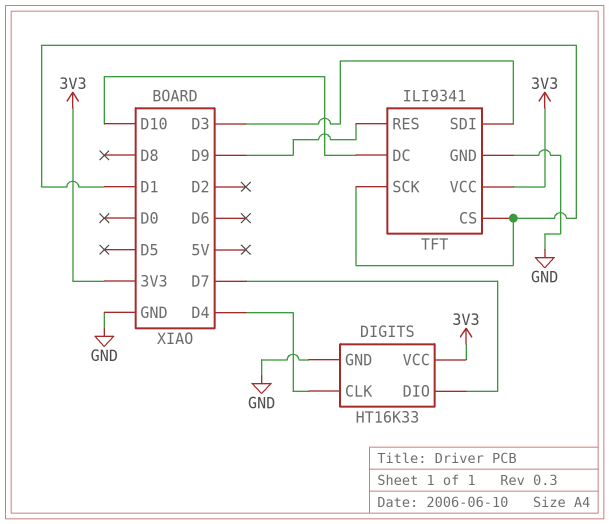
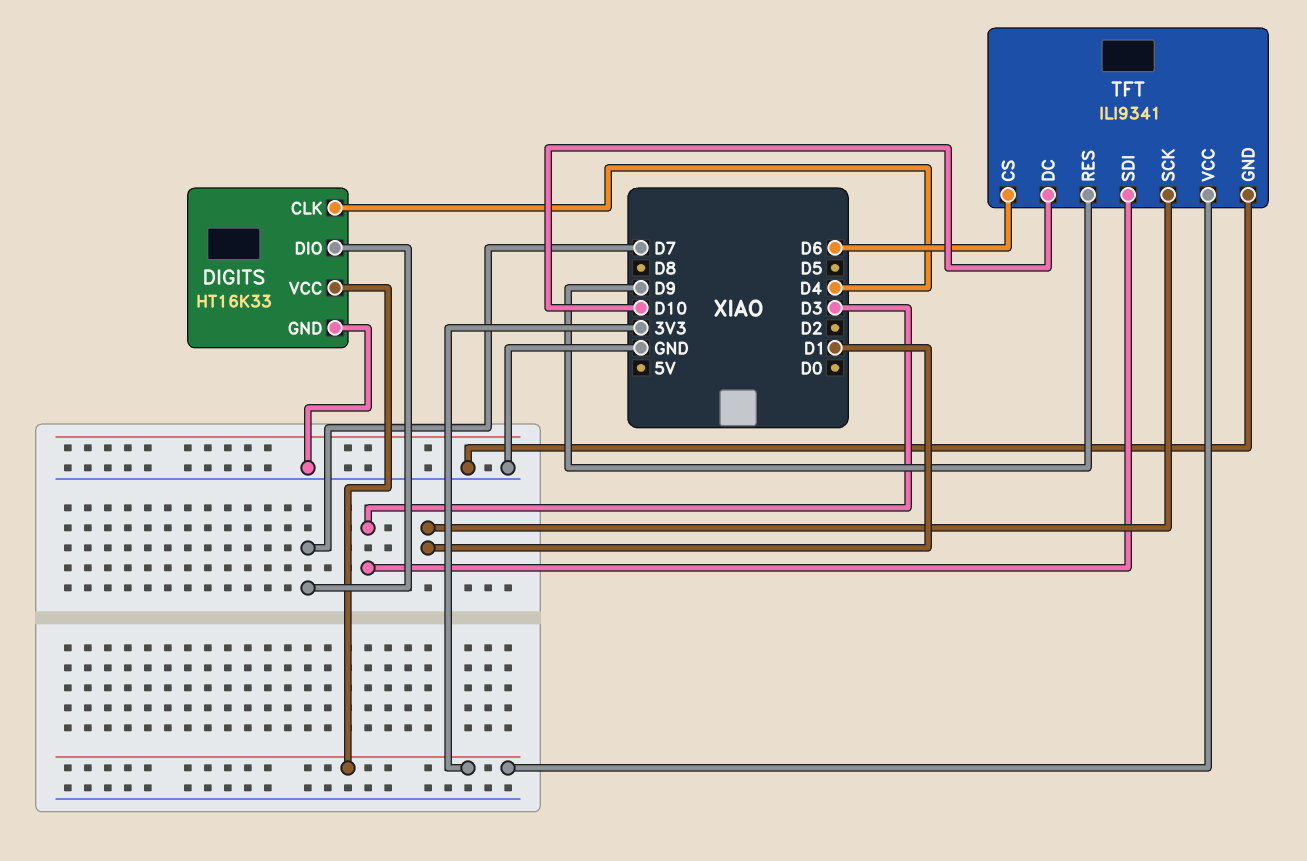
TFT pin CS: D1 -> D6

